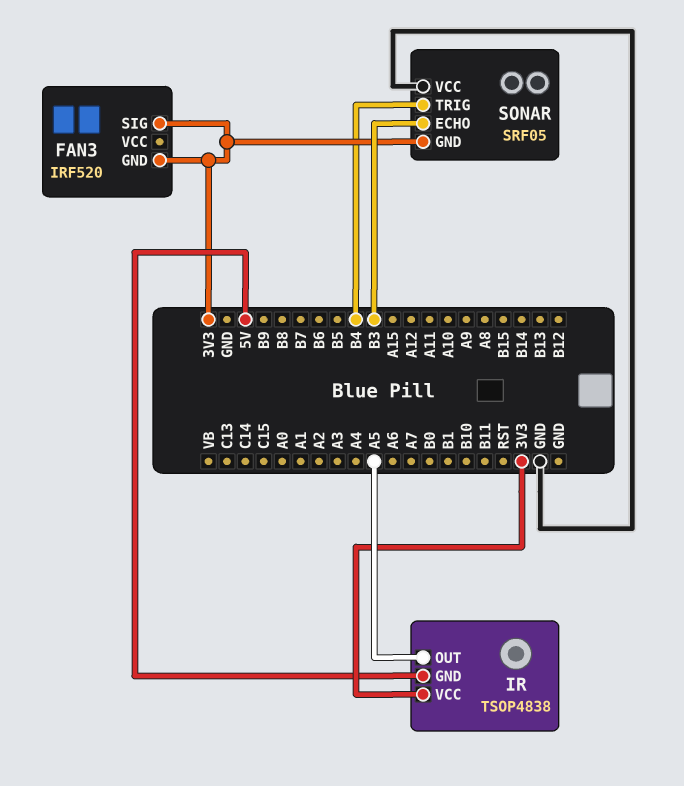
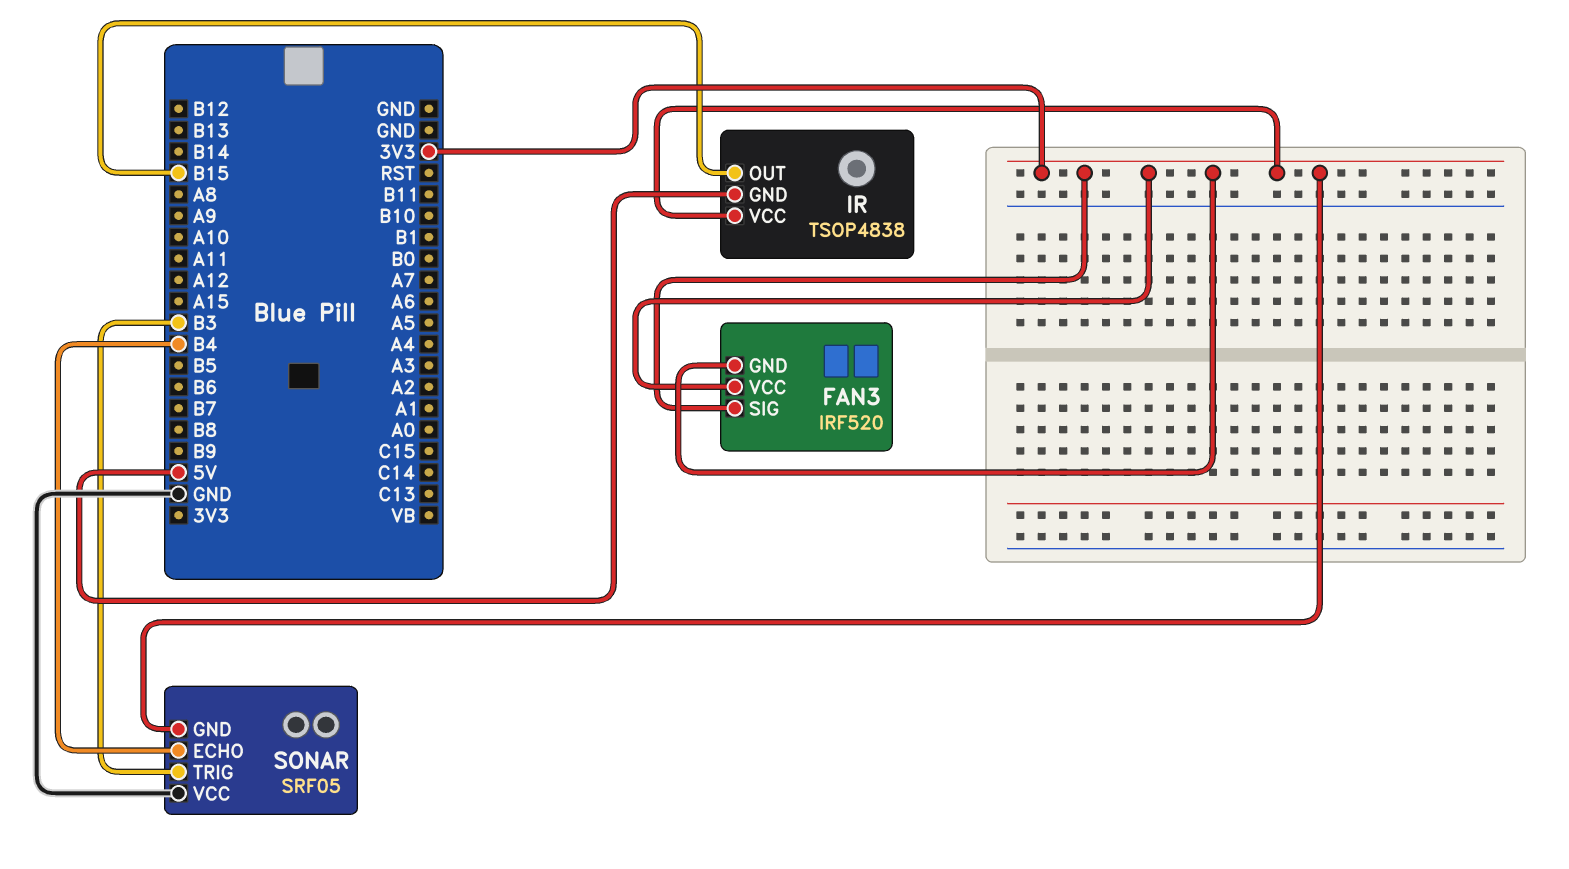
FAN3 pin VCC: none -> 3V3
IR pin OUT: A5 -> B15
SONAR pin ECHO: B3 -> B4
SONAR pin TRIG: B4 -> B3

